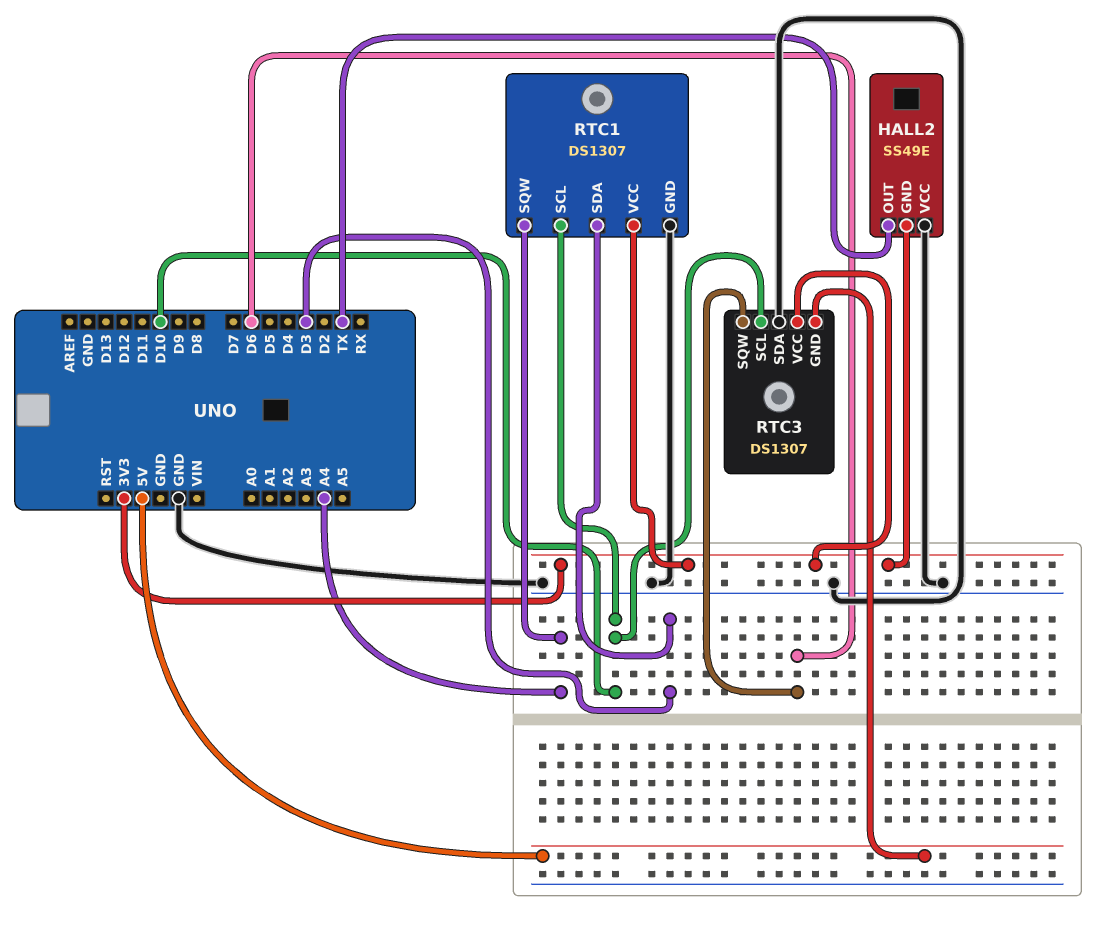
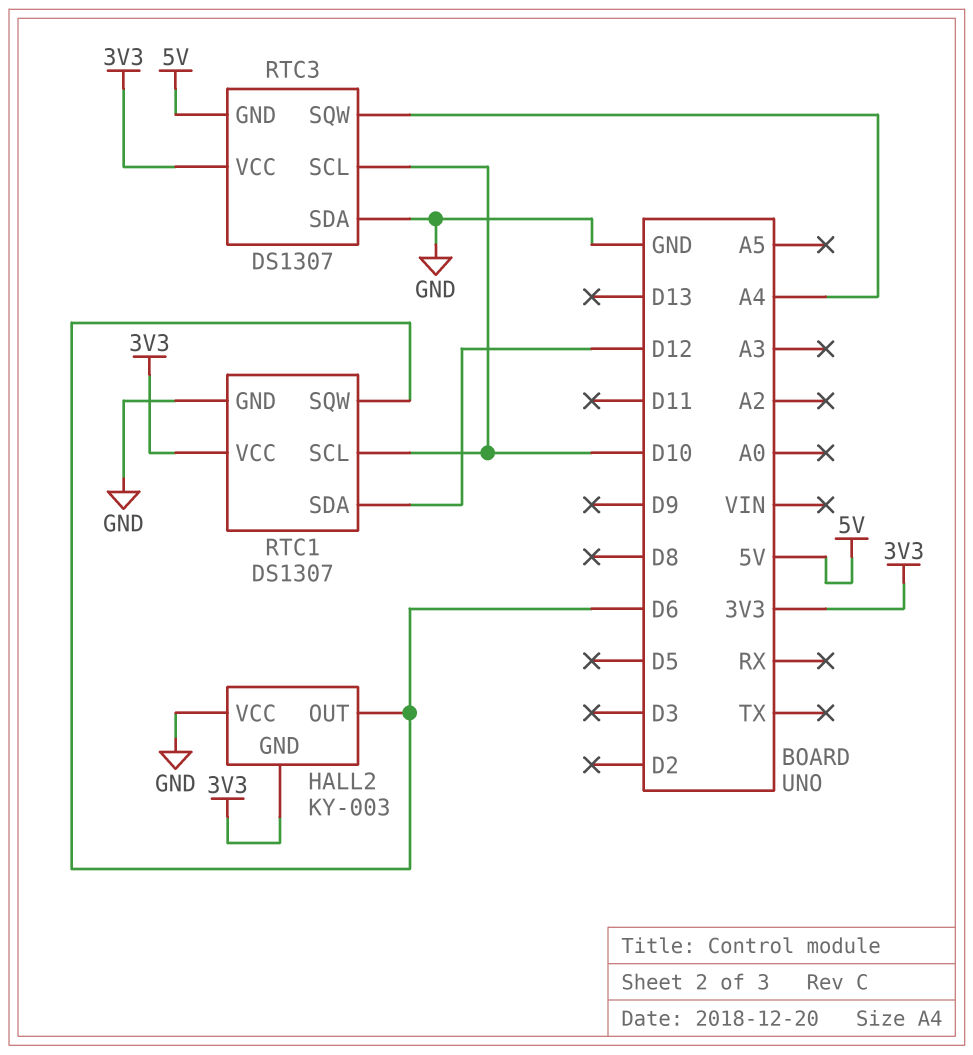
HALL2: SS49E -> KY-003
HALL2 pin OUT: TX -> D6
RTC1 pin SDA: D3 -> D12
RTC1 pin SQW: A4 -> D6
RTC3 pin SQW: D6 -> A4

